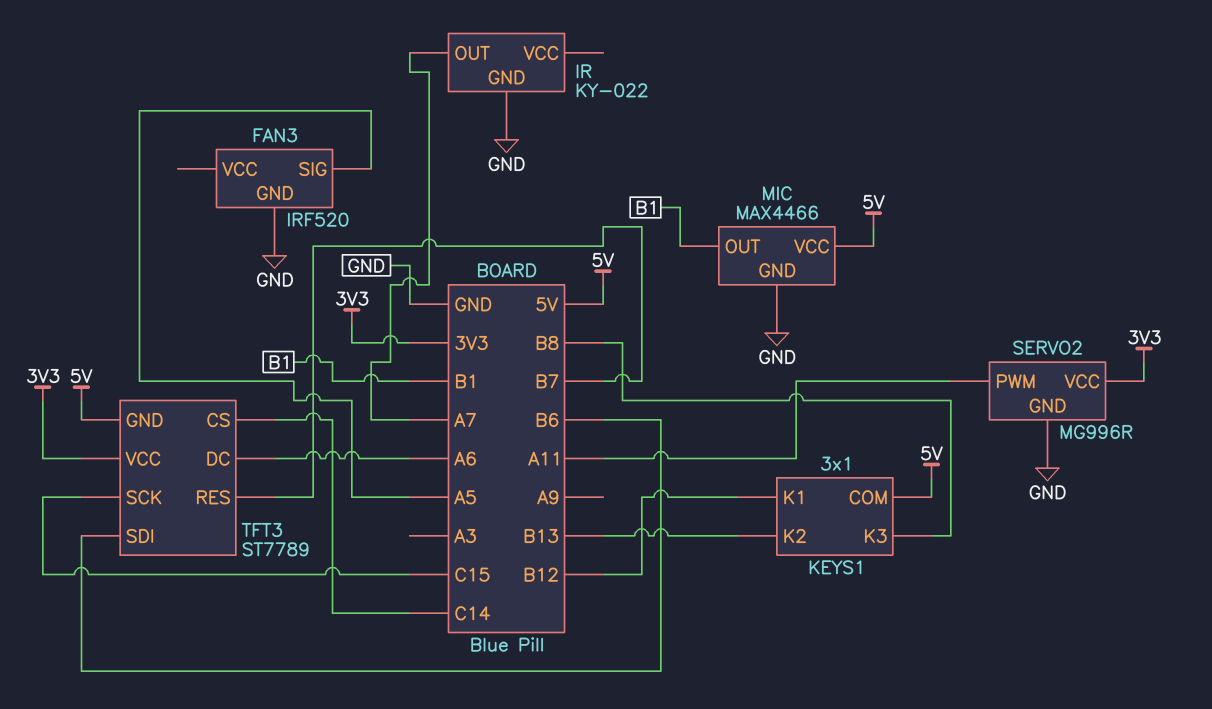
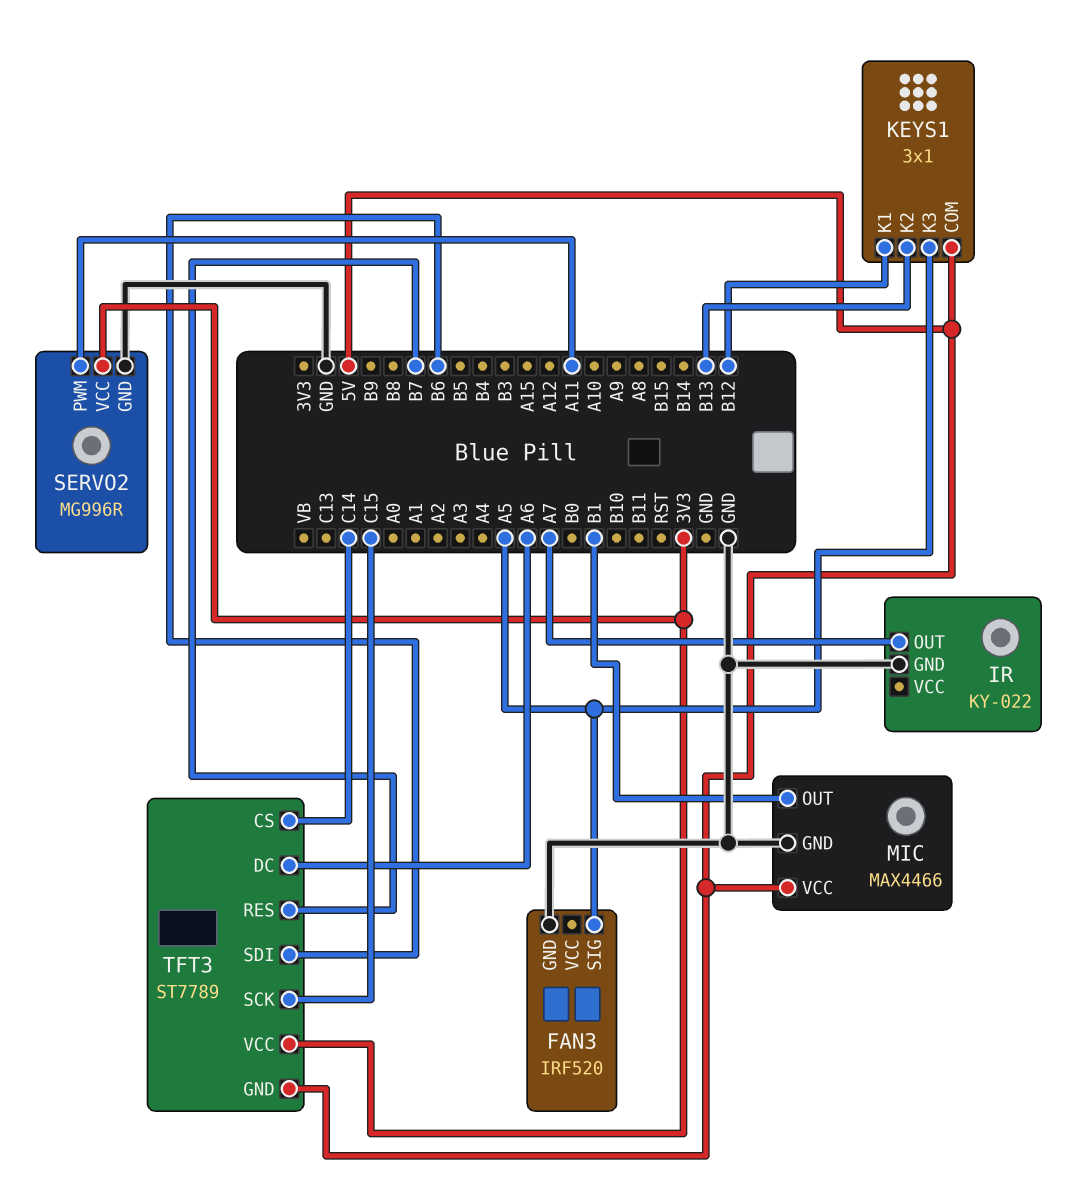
KEYS1 pin K3: B8 -> A5

